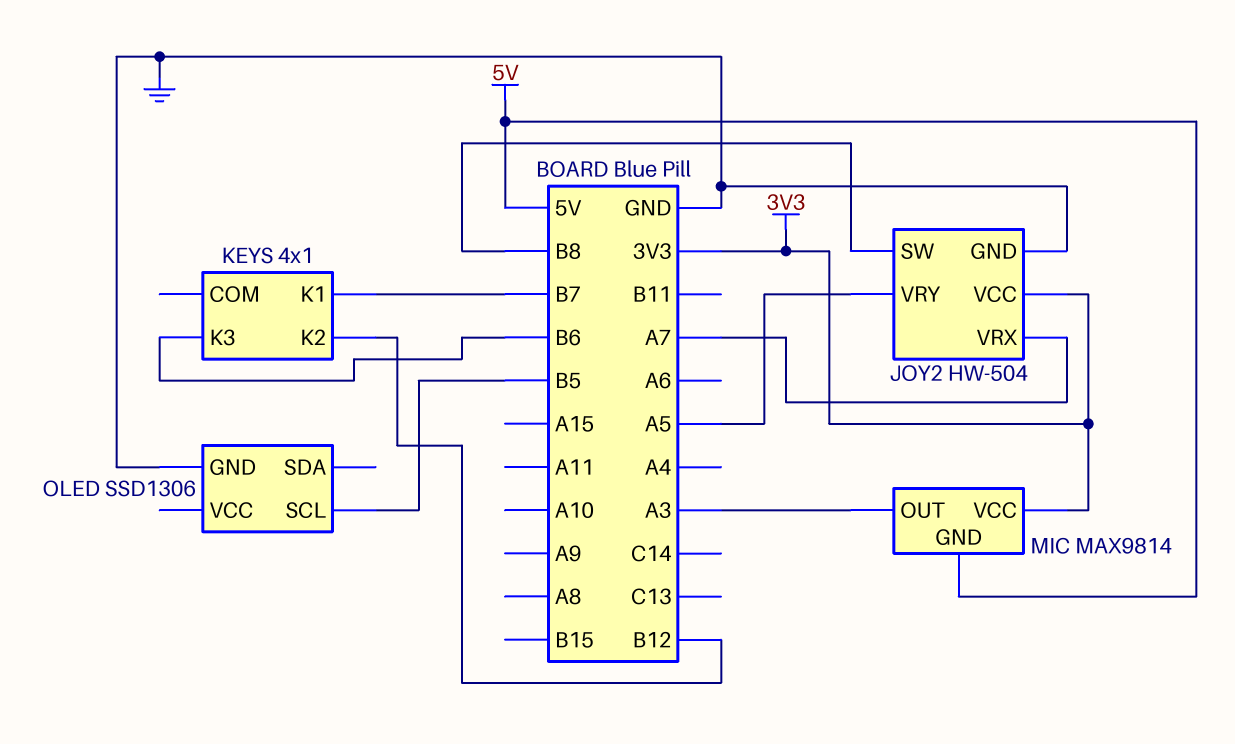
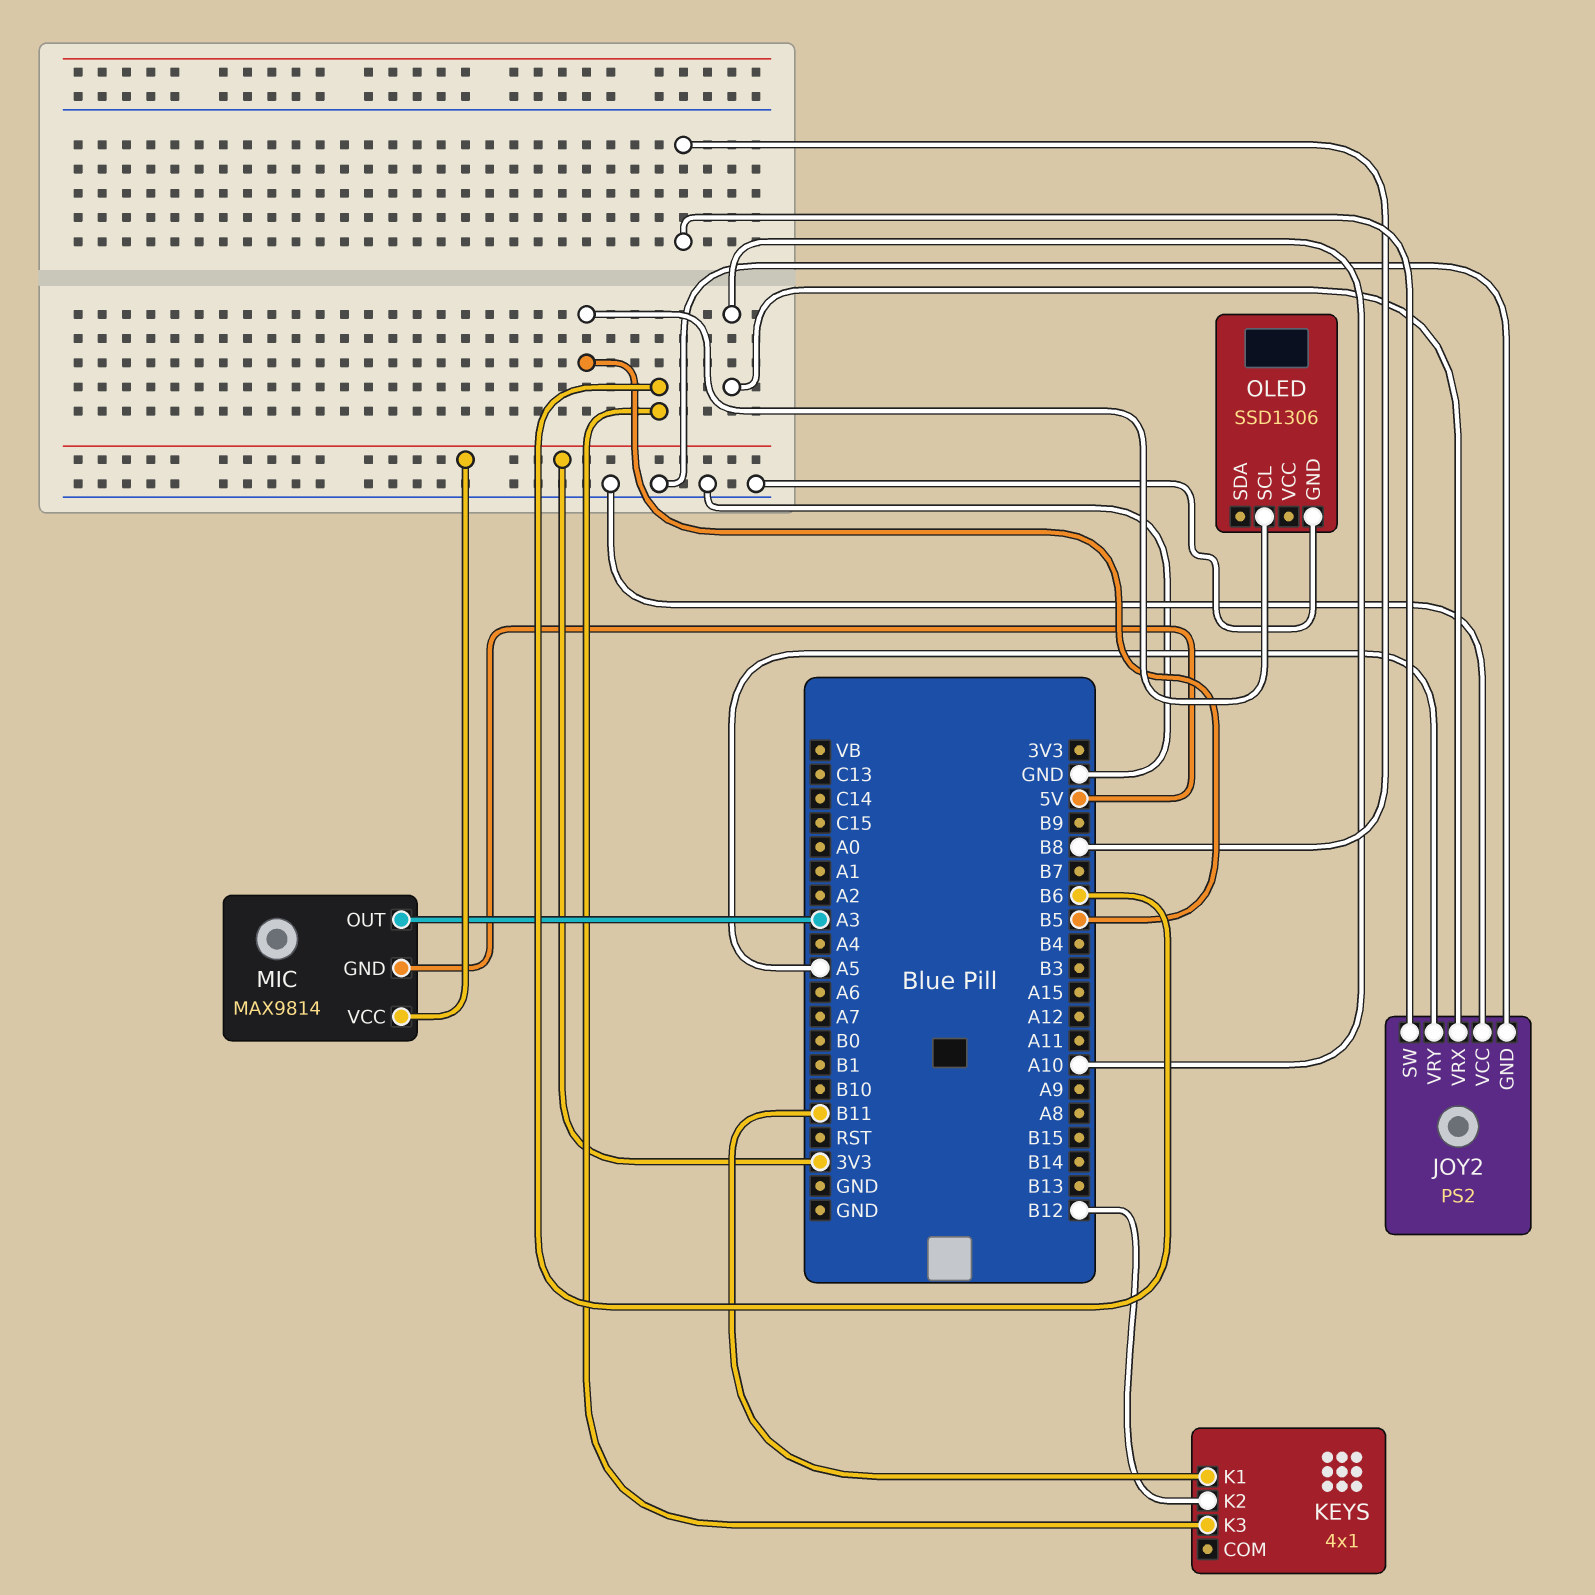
JOY2: HW-504 -> PS2
JOY2 pin VCC: 3V3 -> GND
JOY2 pin VRX: A7 -> A10
KEYS pin K1: B7 -> B11

